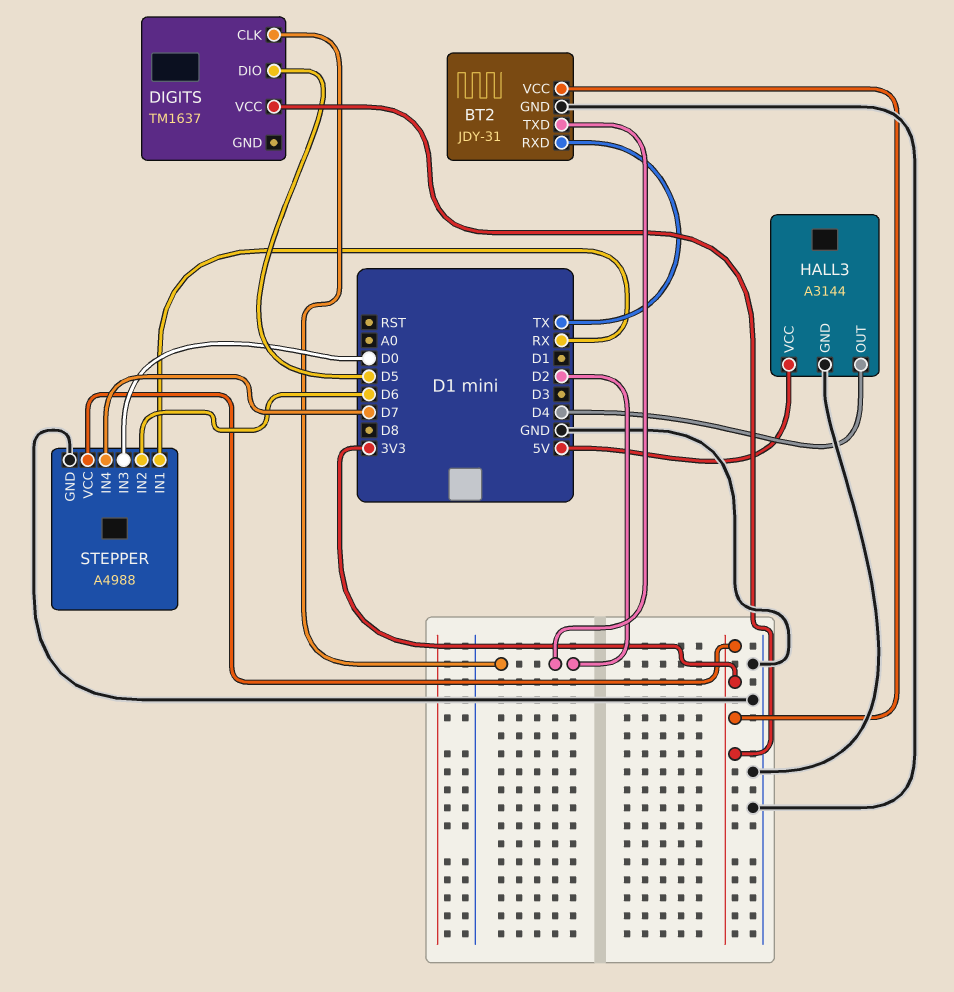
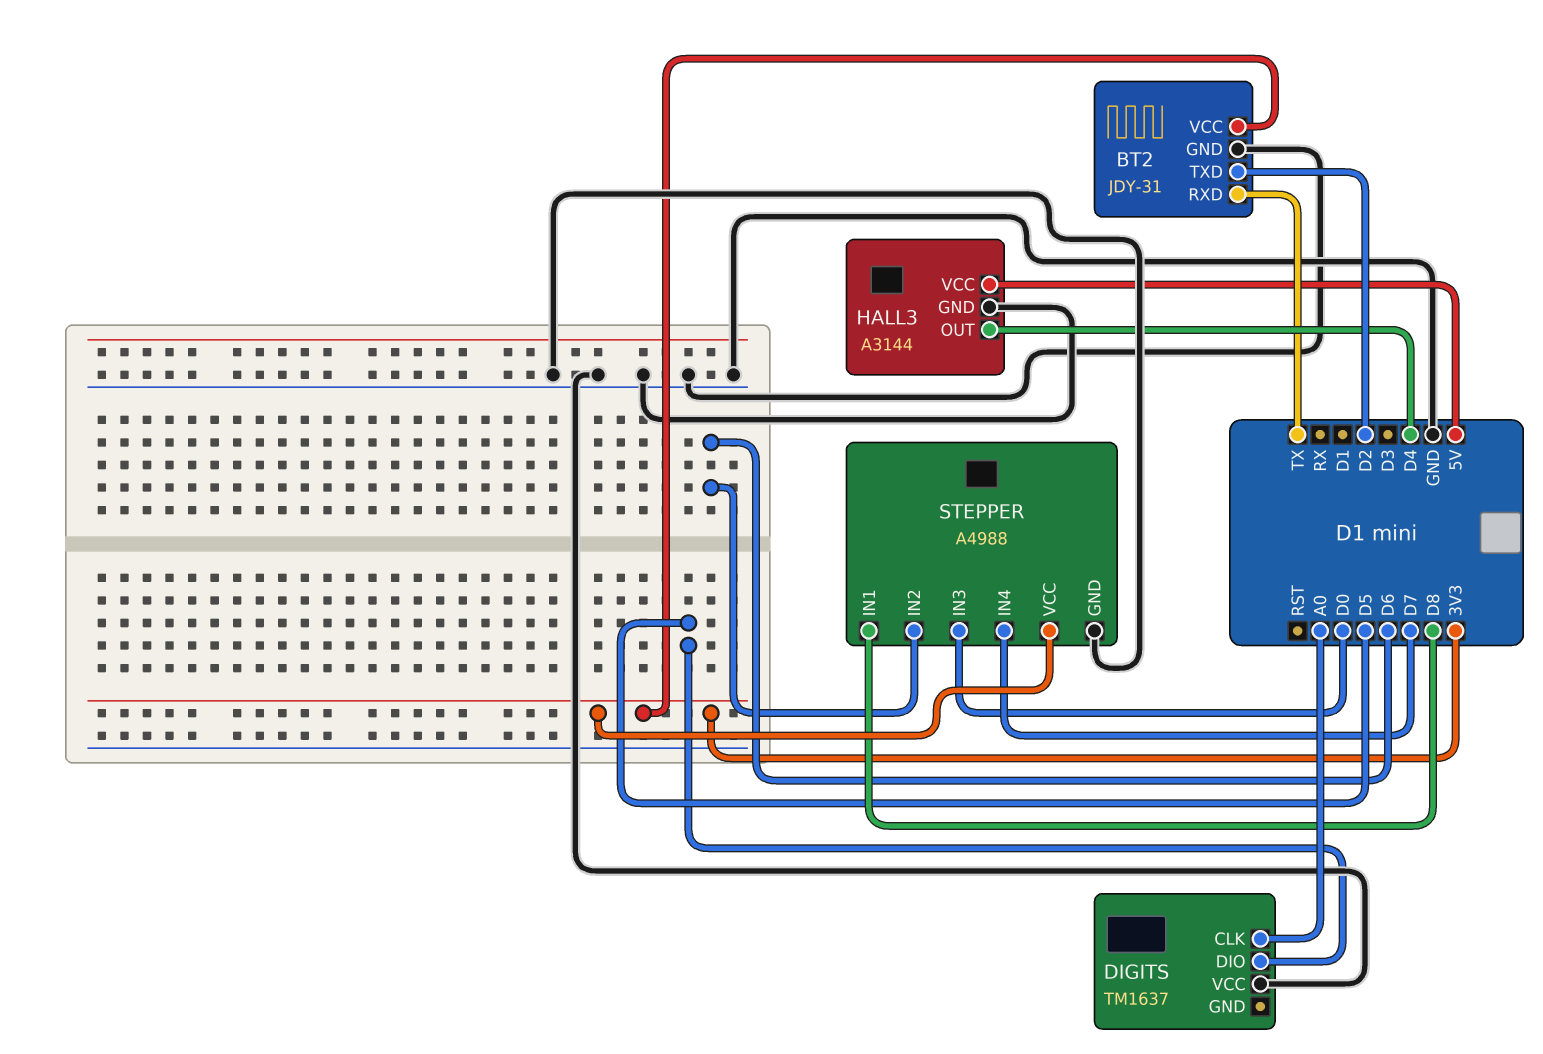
DIGITS pin CLK: D2 -> A0
DIGITS pin VCC: 3V3 -> GND
STEPPER pin IN1: RX -> D8

